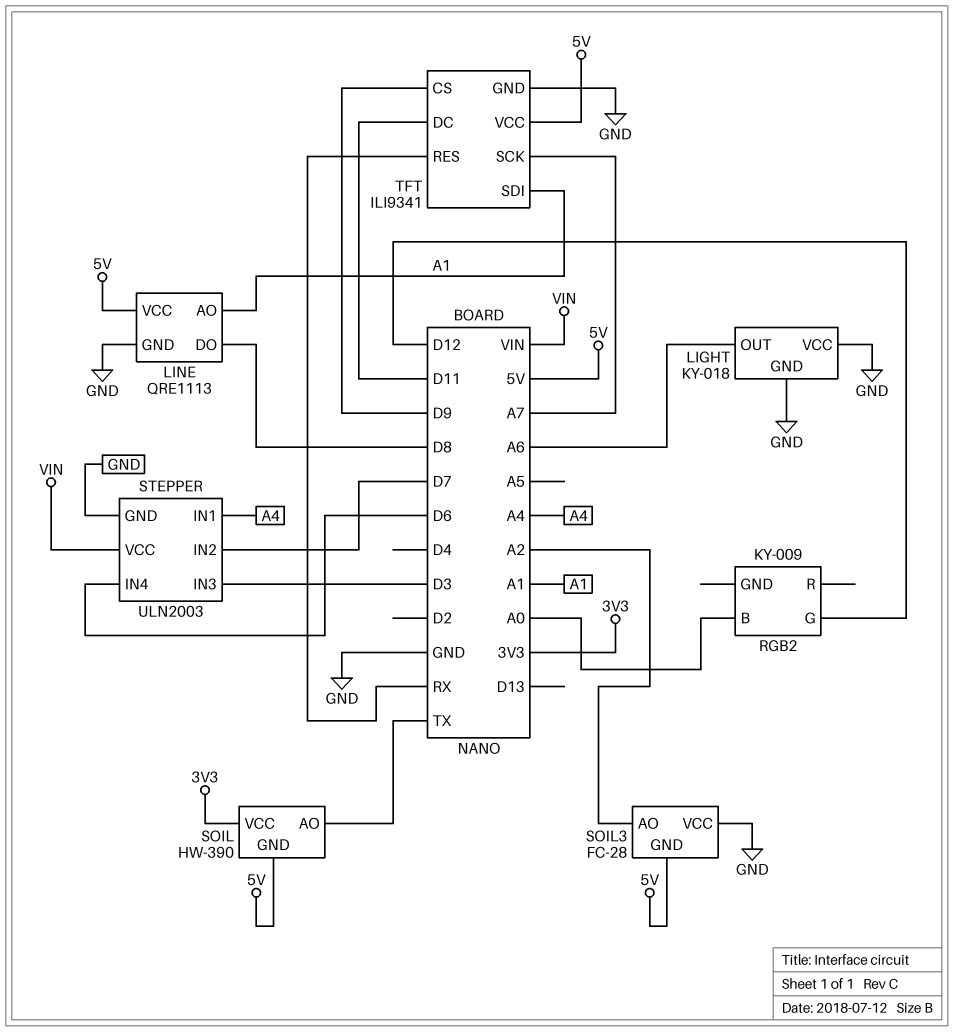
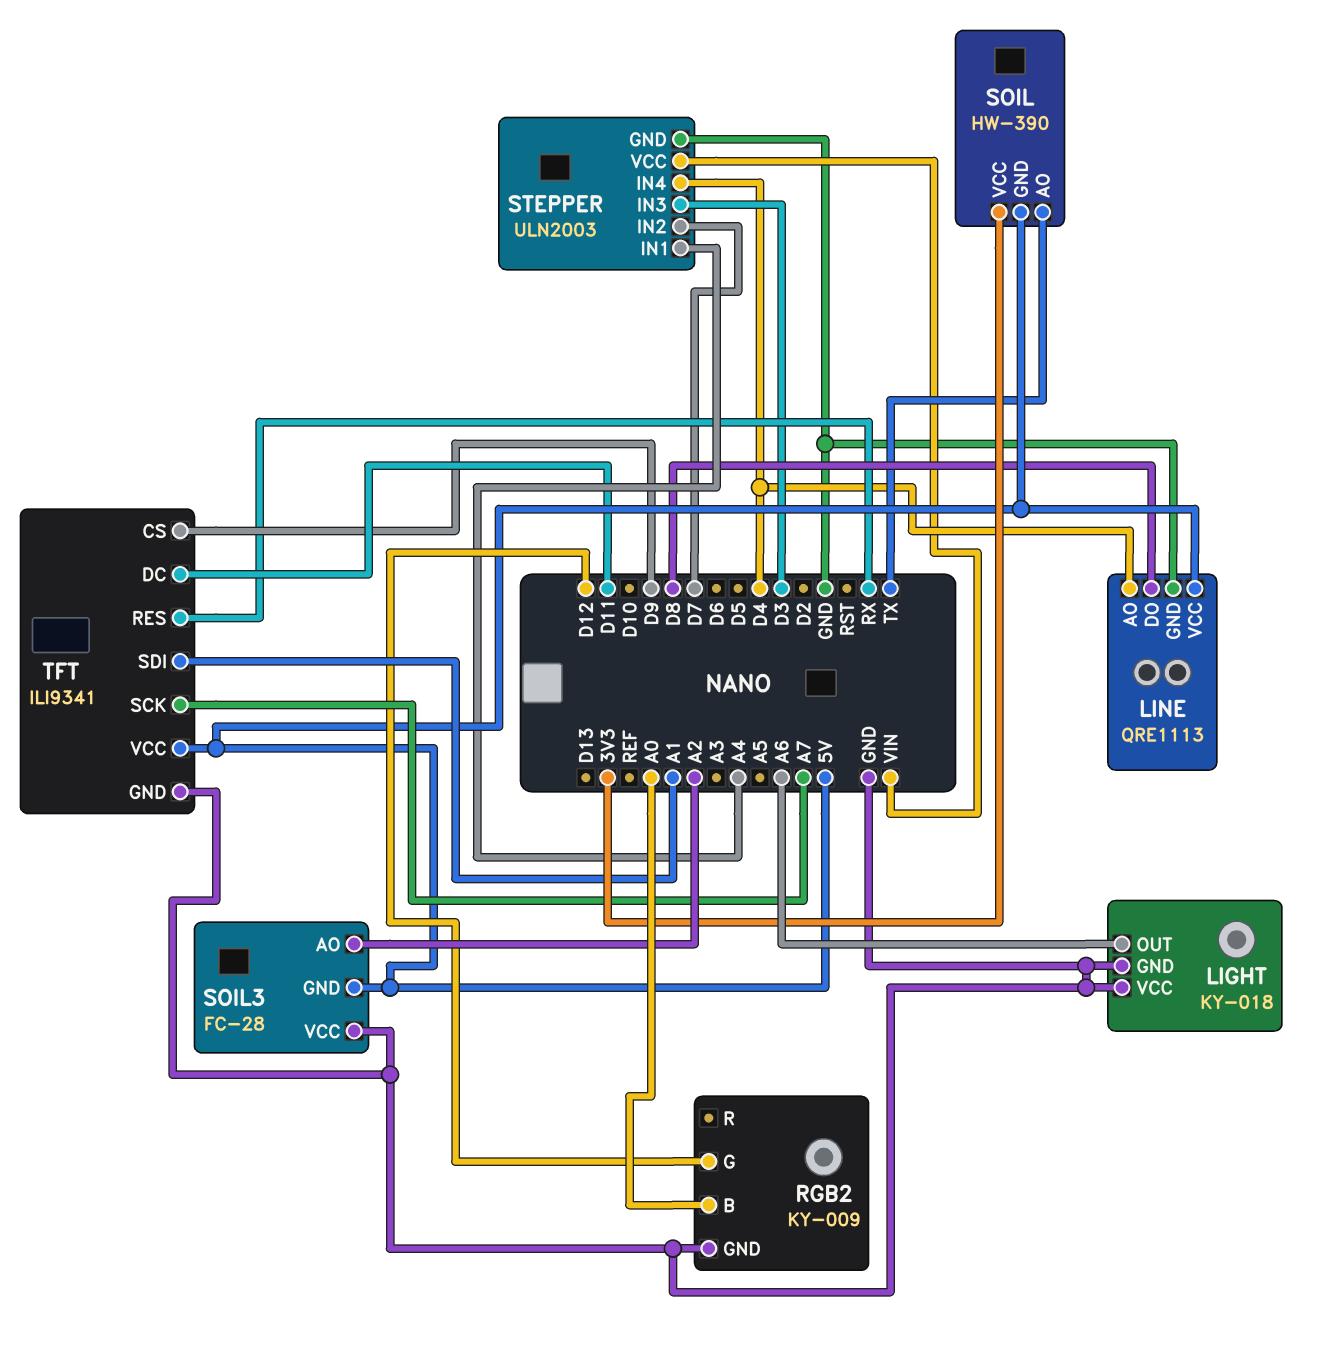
LINE pin AO: A1 -> D4
RGB2 pin GND: none -> GND
STEPPER pin IN4: D6 -> D4

